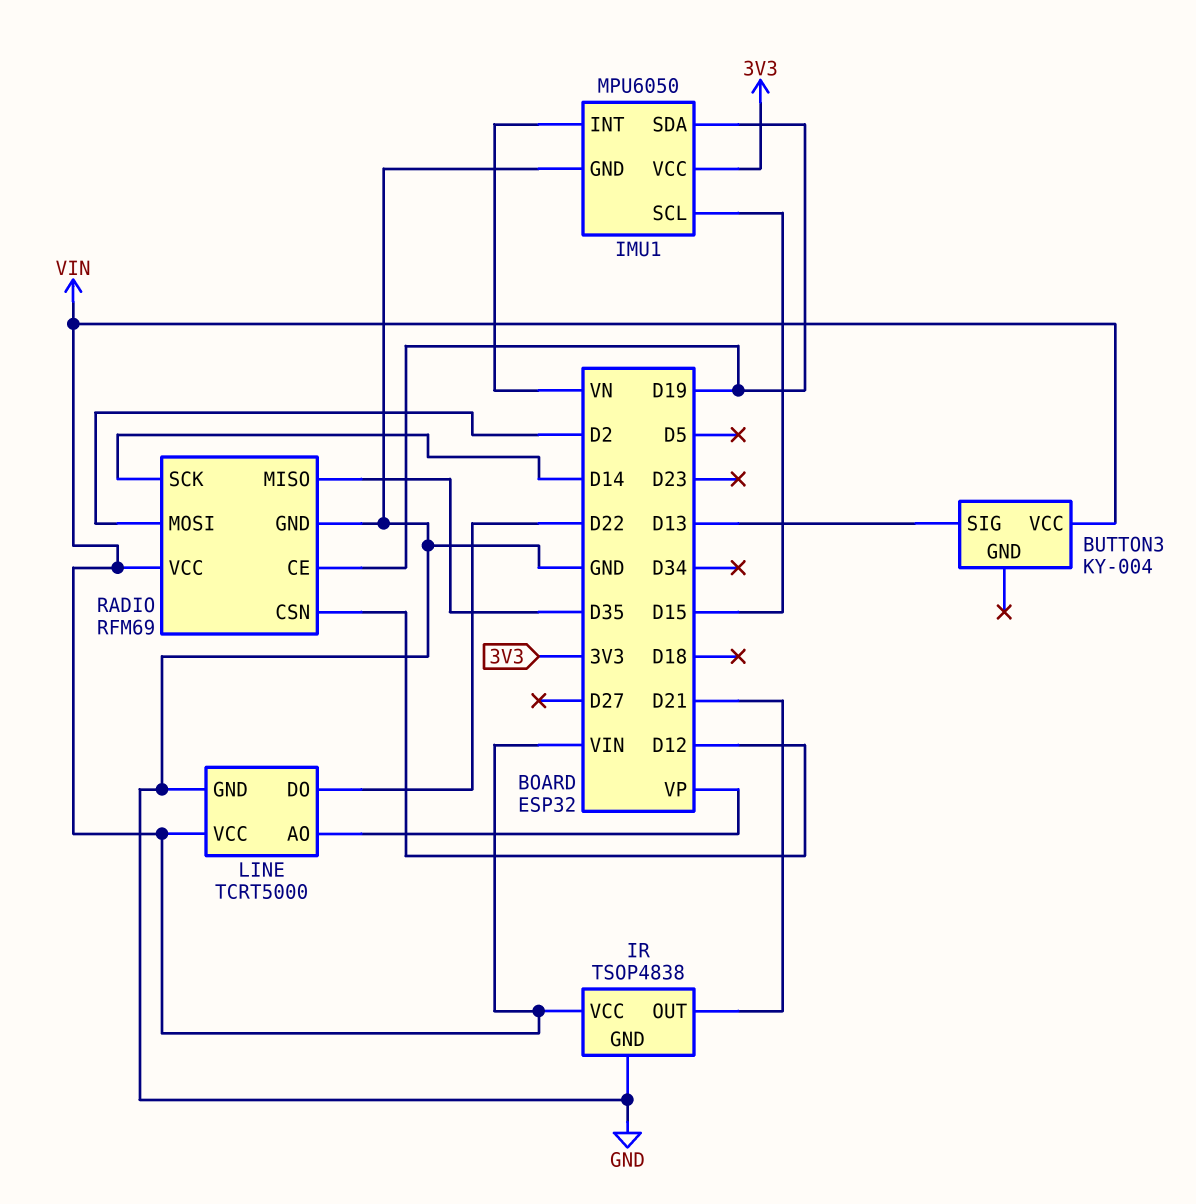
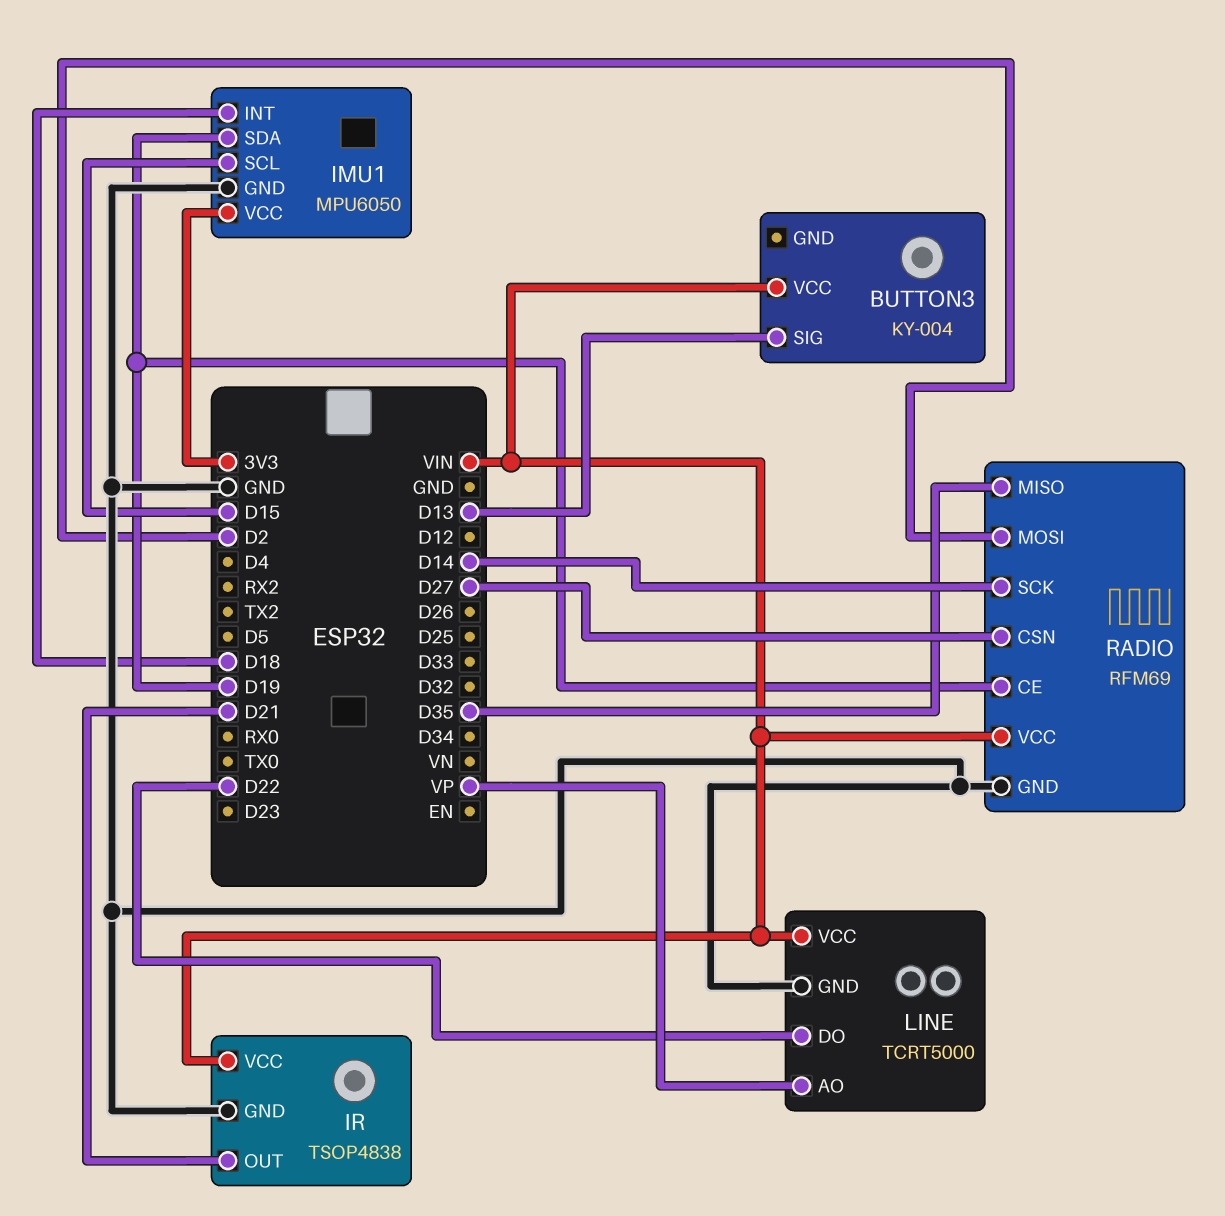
IMU1 pin INT: VN -> D18
RADIO pin CSN: D12 -> D27

